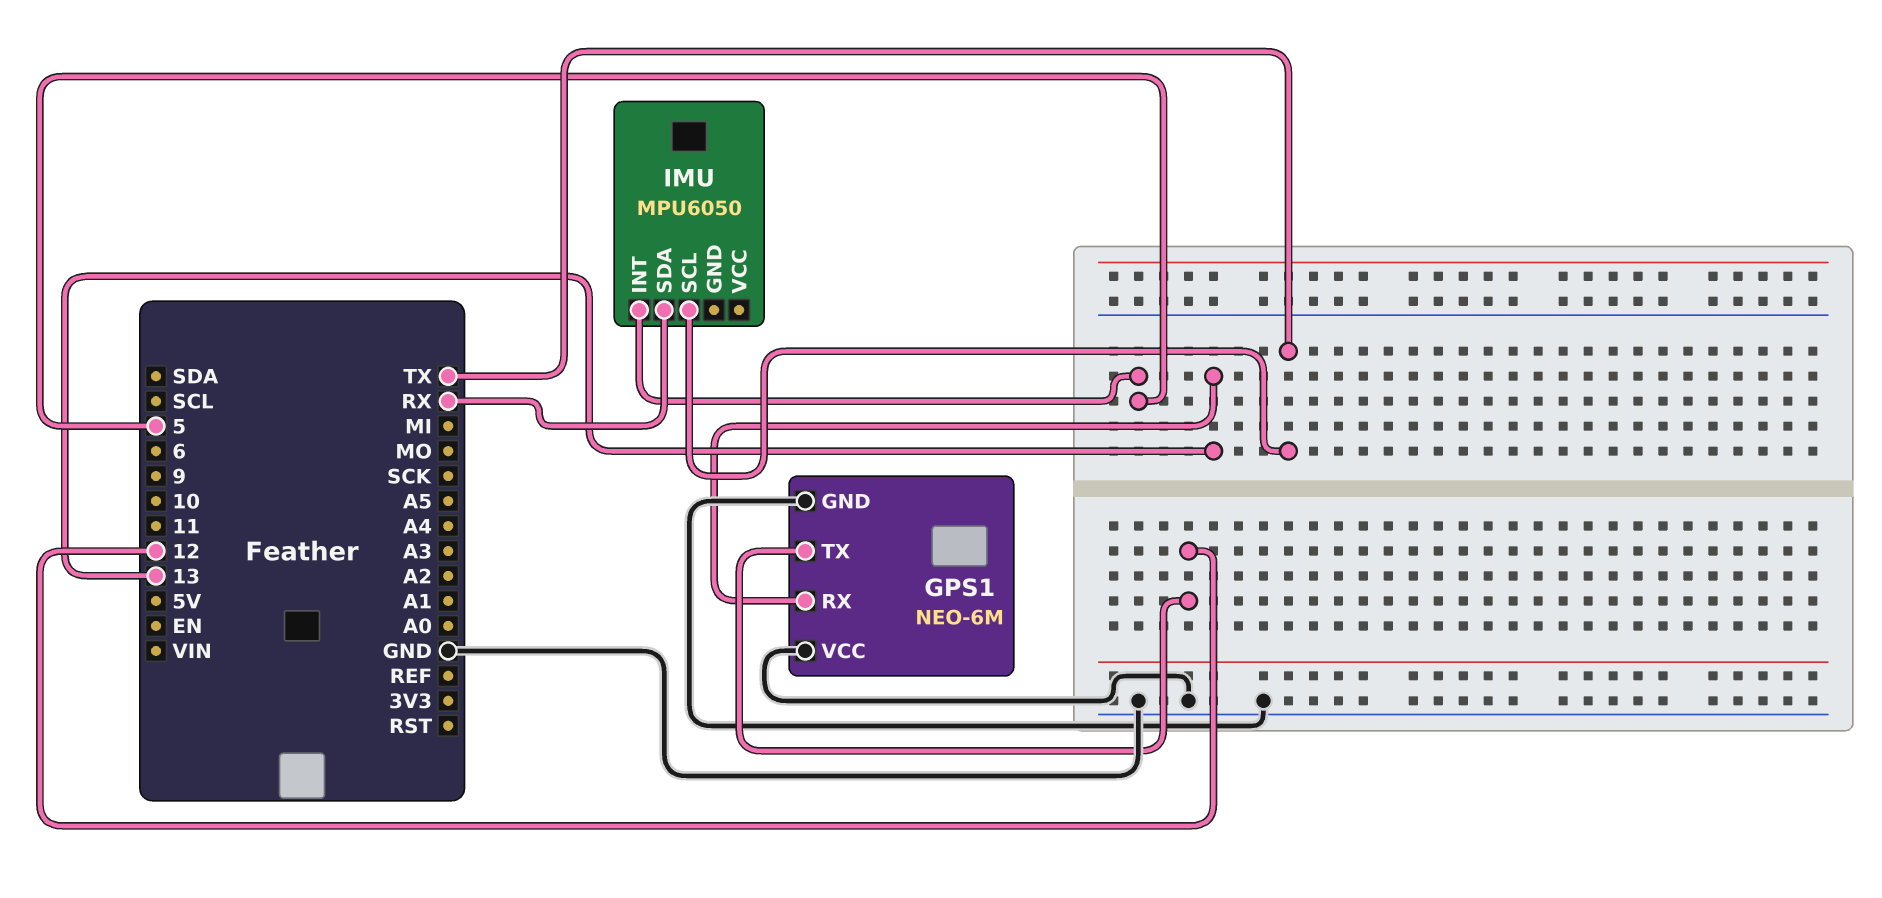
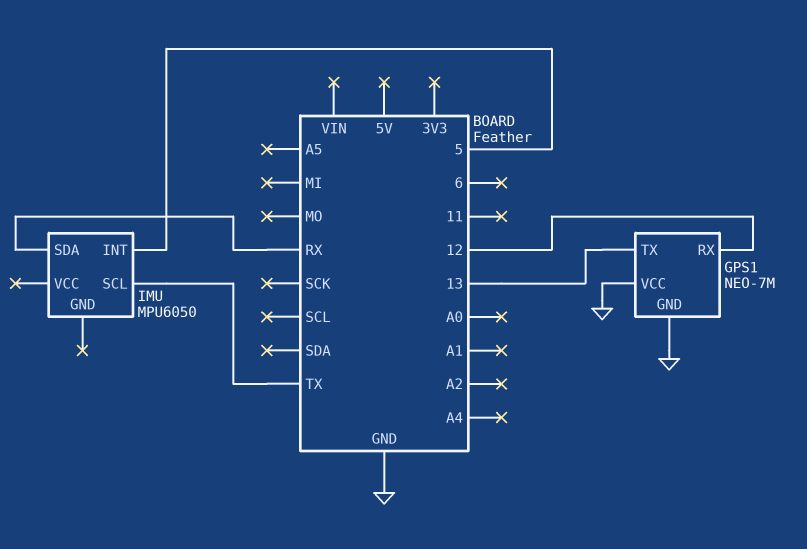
GPS1: NEO-6M -> NEO-7M
GPS1 pin RX: 13 -> 12
GPS1 pin TX: 12 -> 13

